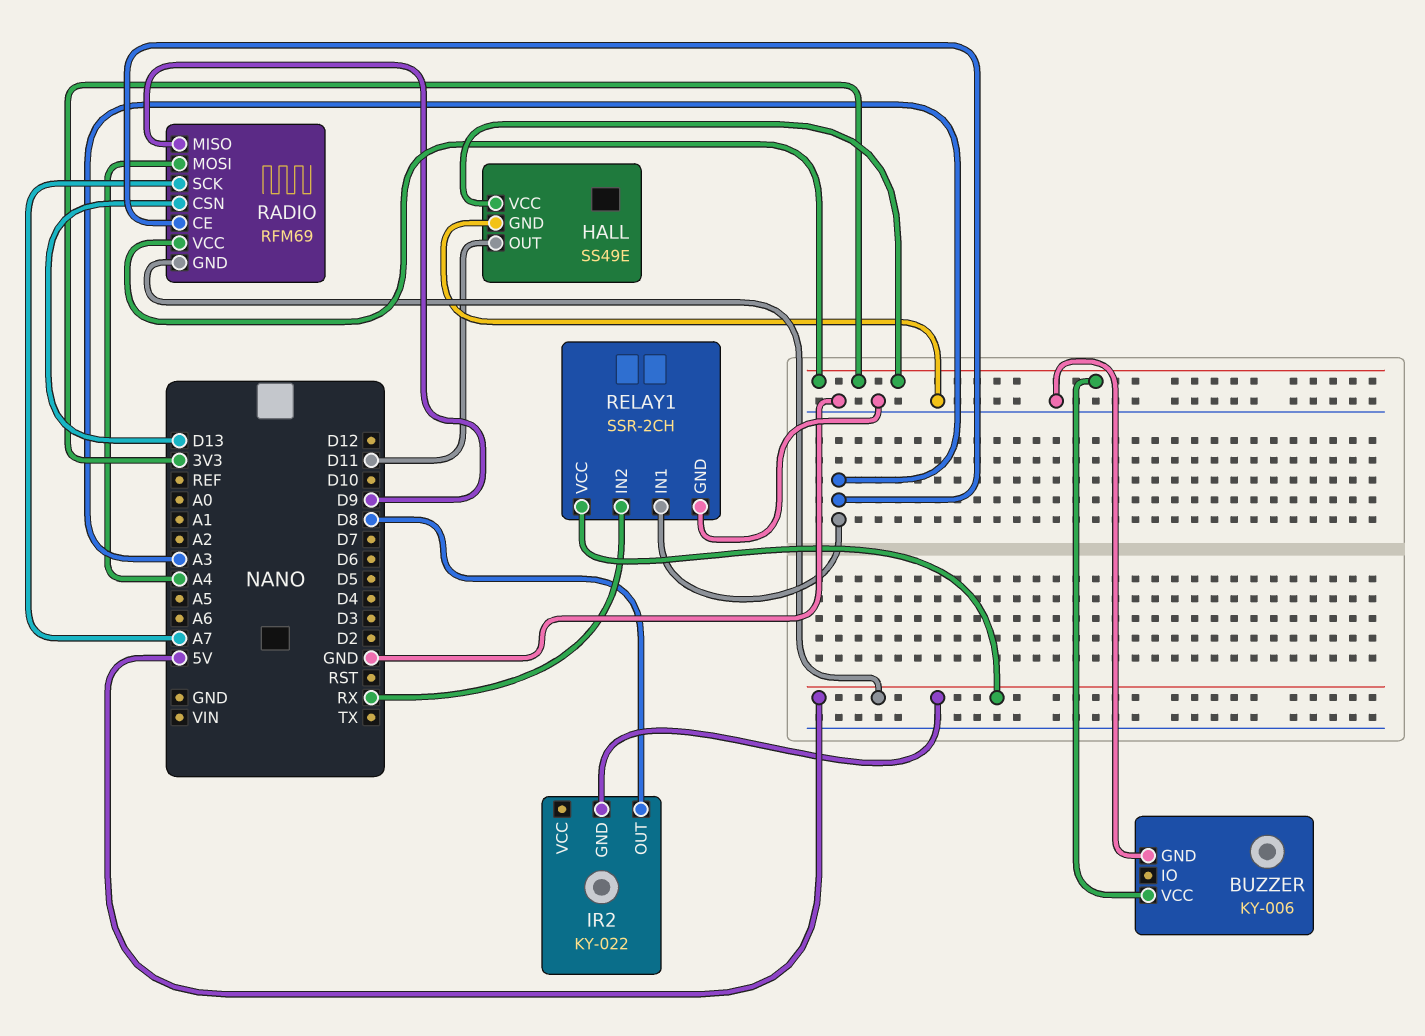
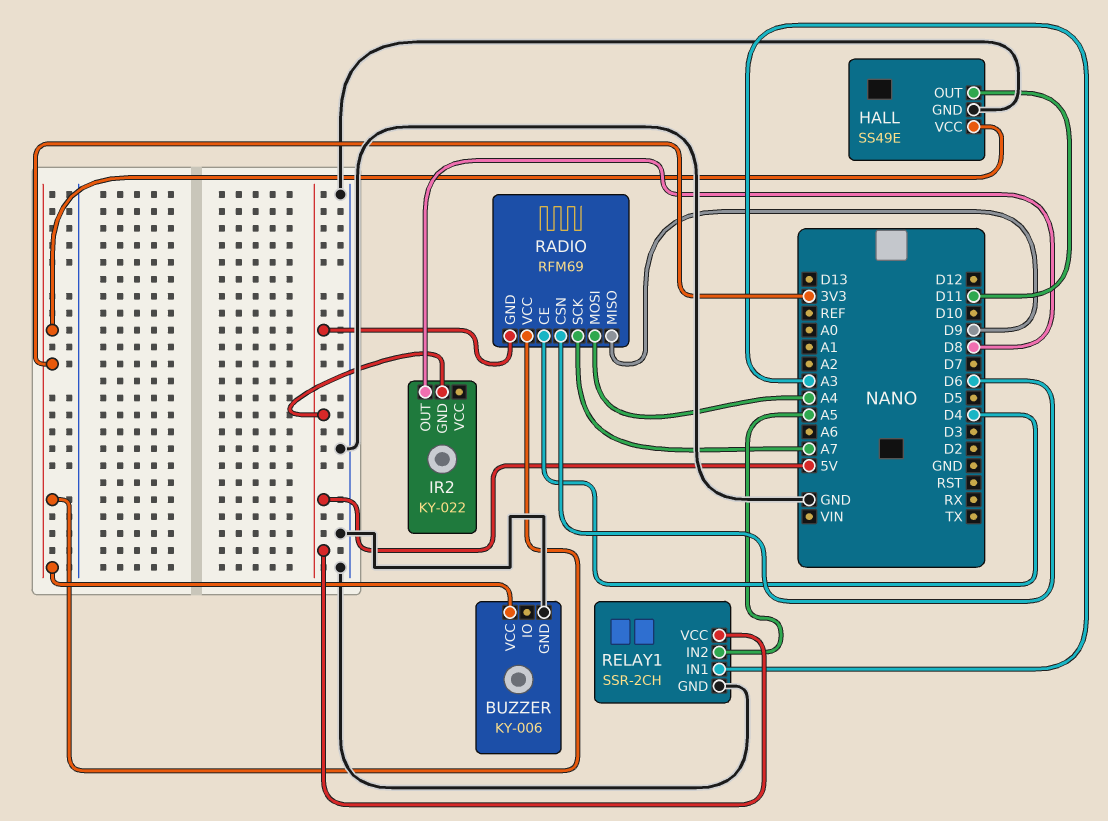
RADIO pin CE: A3 -> D4
RADIO pin CSN: D13 -> D6
RELAY1 pin IN2: RX -> A5

